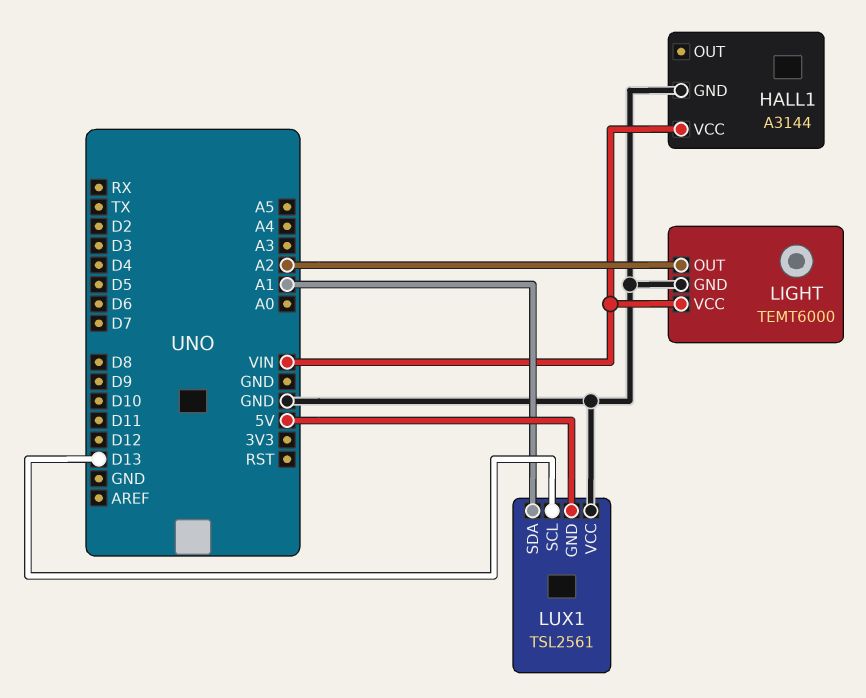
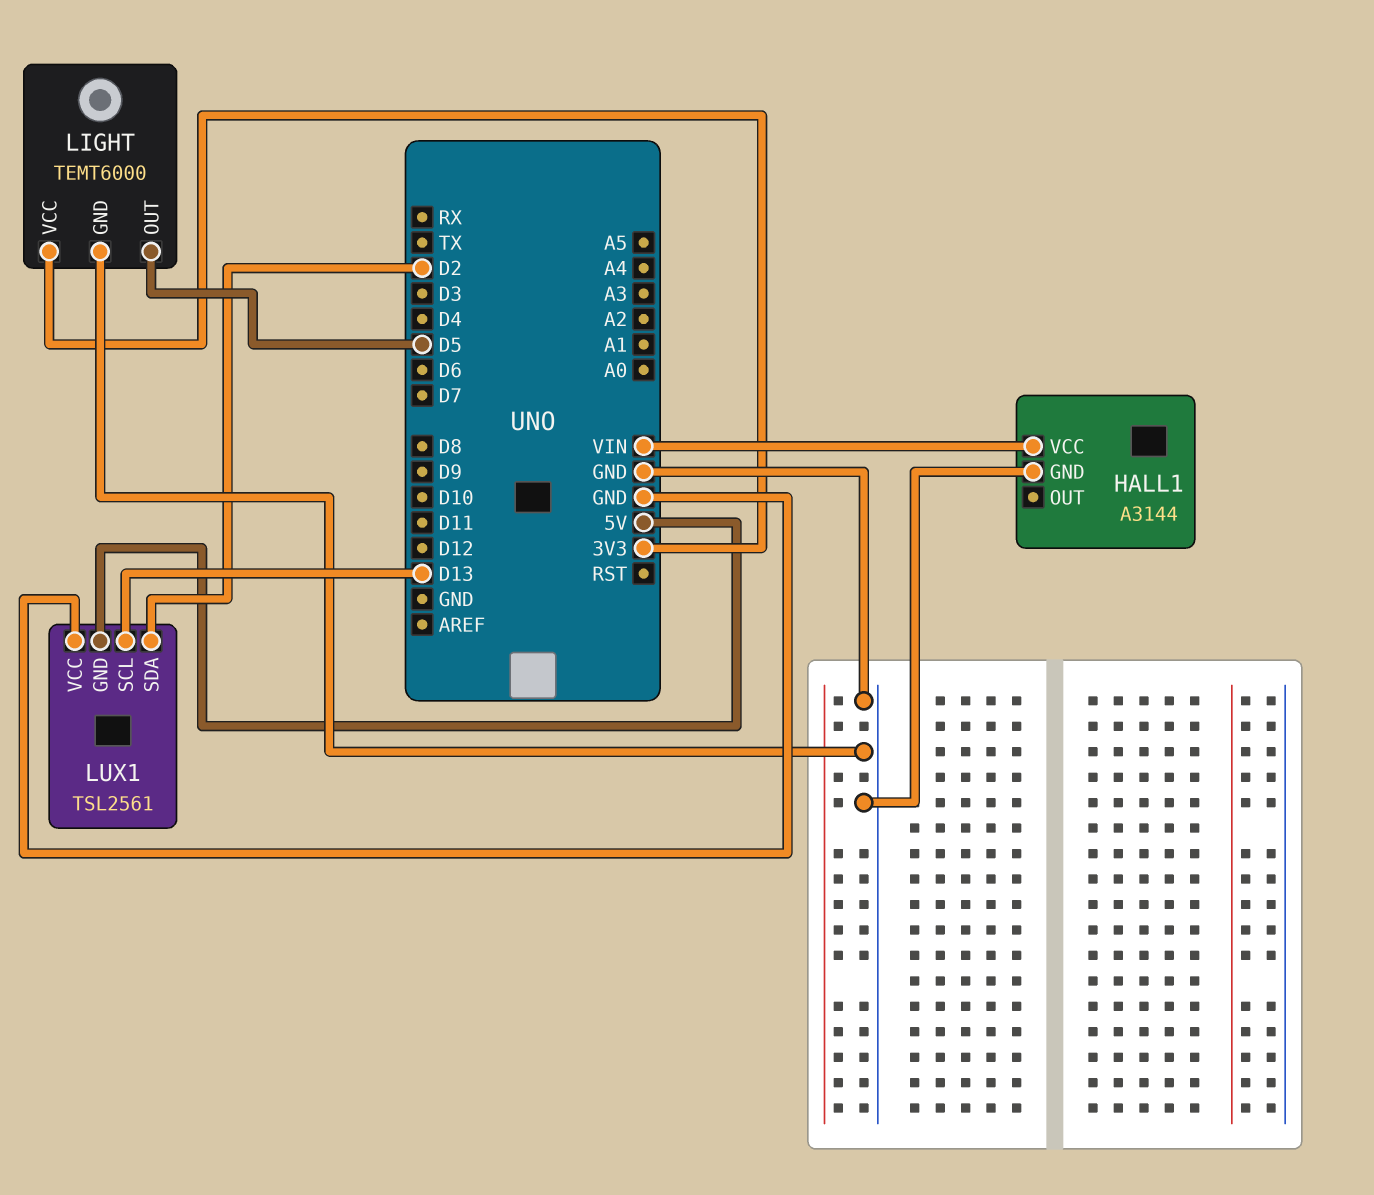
LIGHT pin OUT: A2 -> D5
LIGHT pin VCC: VIN -> 3V3
LUX1 pin SDA: A1 -> D2

